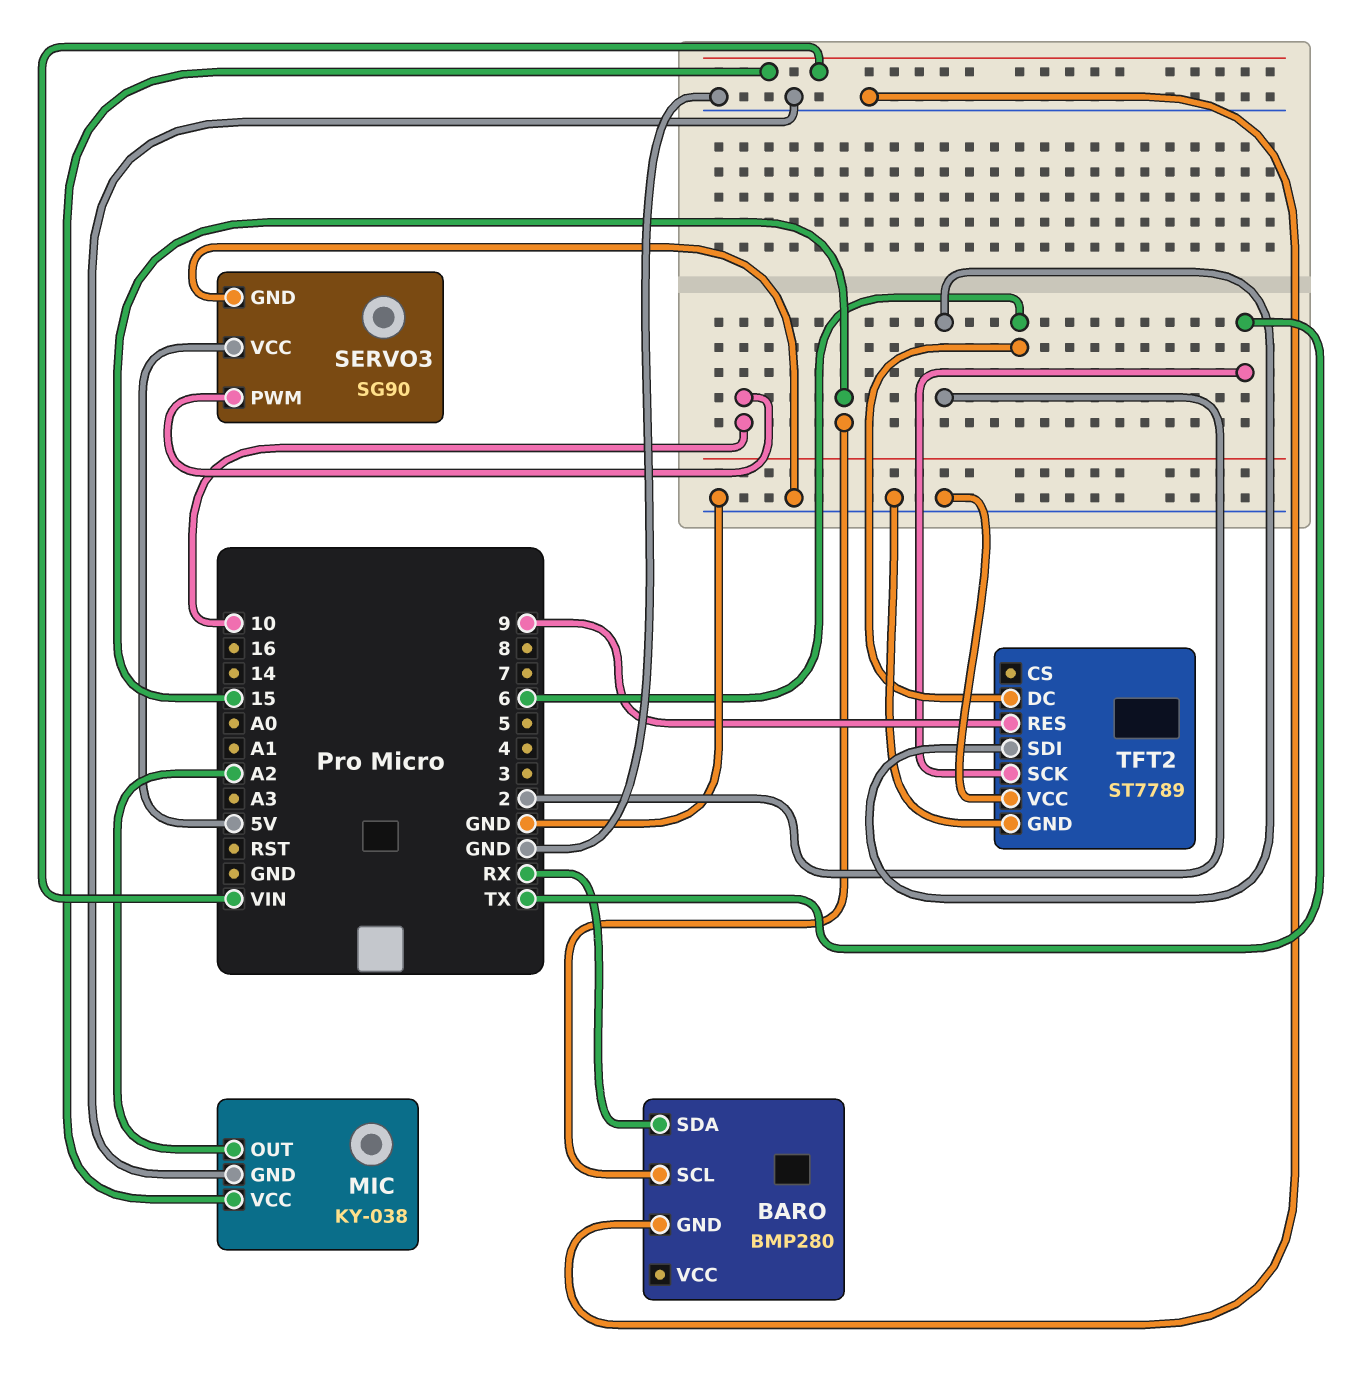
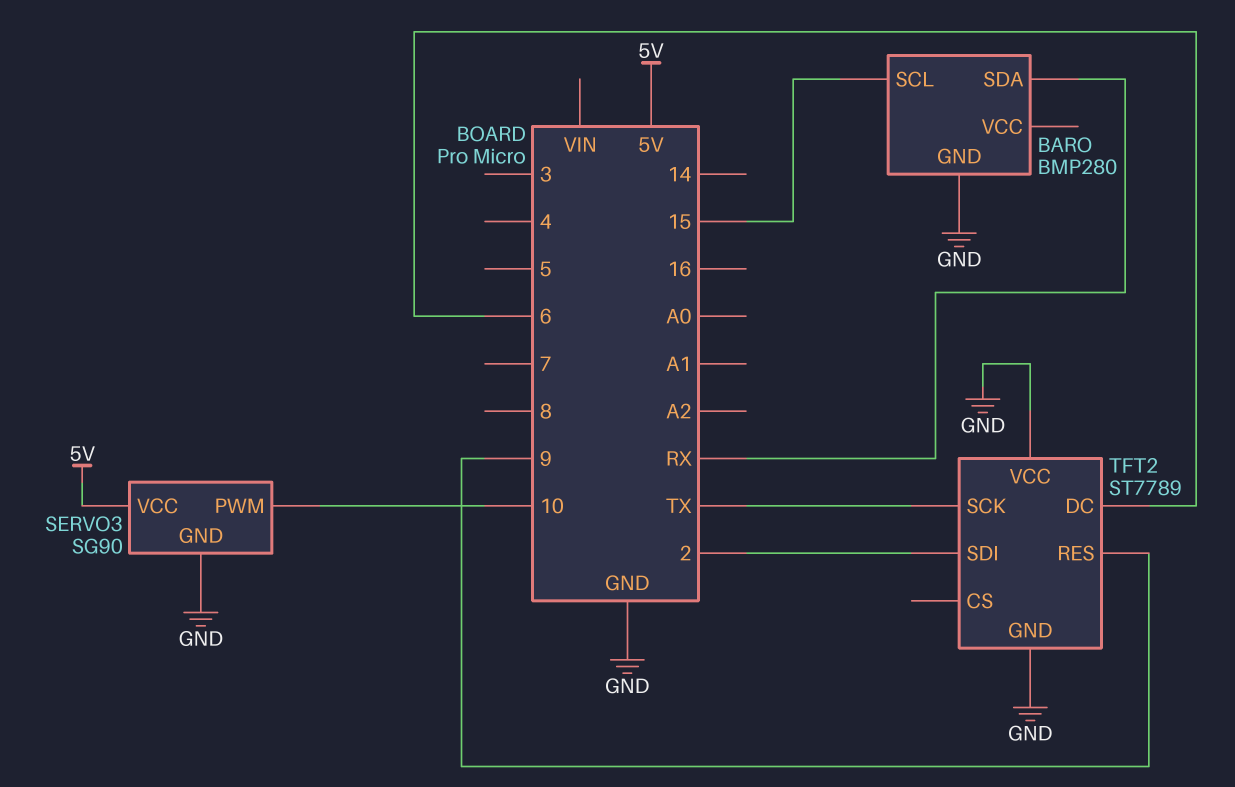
MIC: KY-038 -> none
MIC pin GND: GND -> none
MIC pin OUT: A2 -> none
MIC pin VCC: VIN -> none

